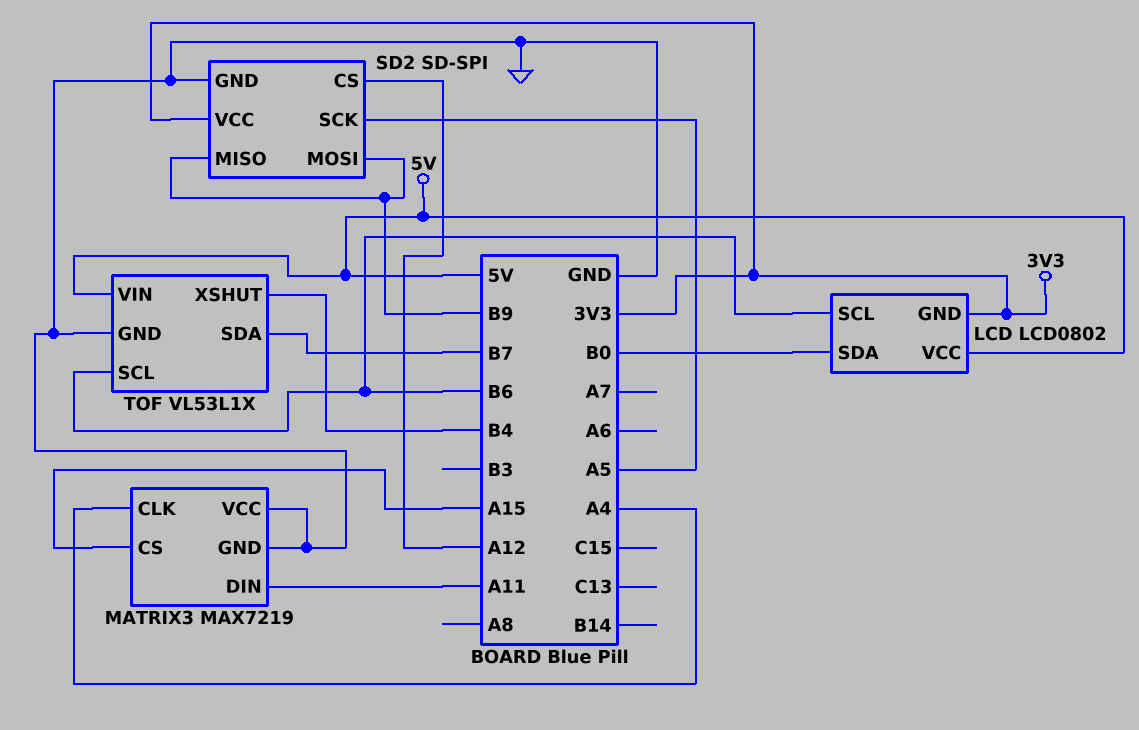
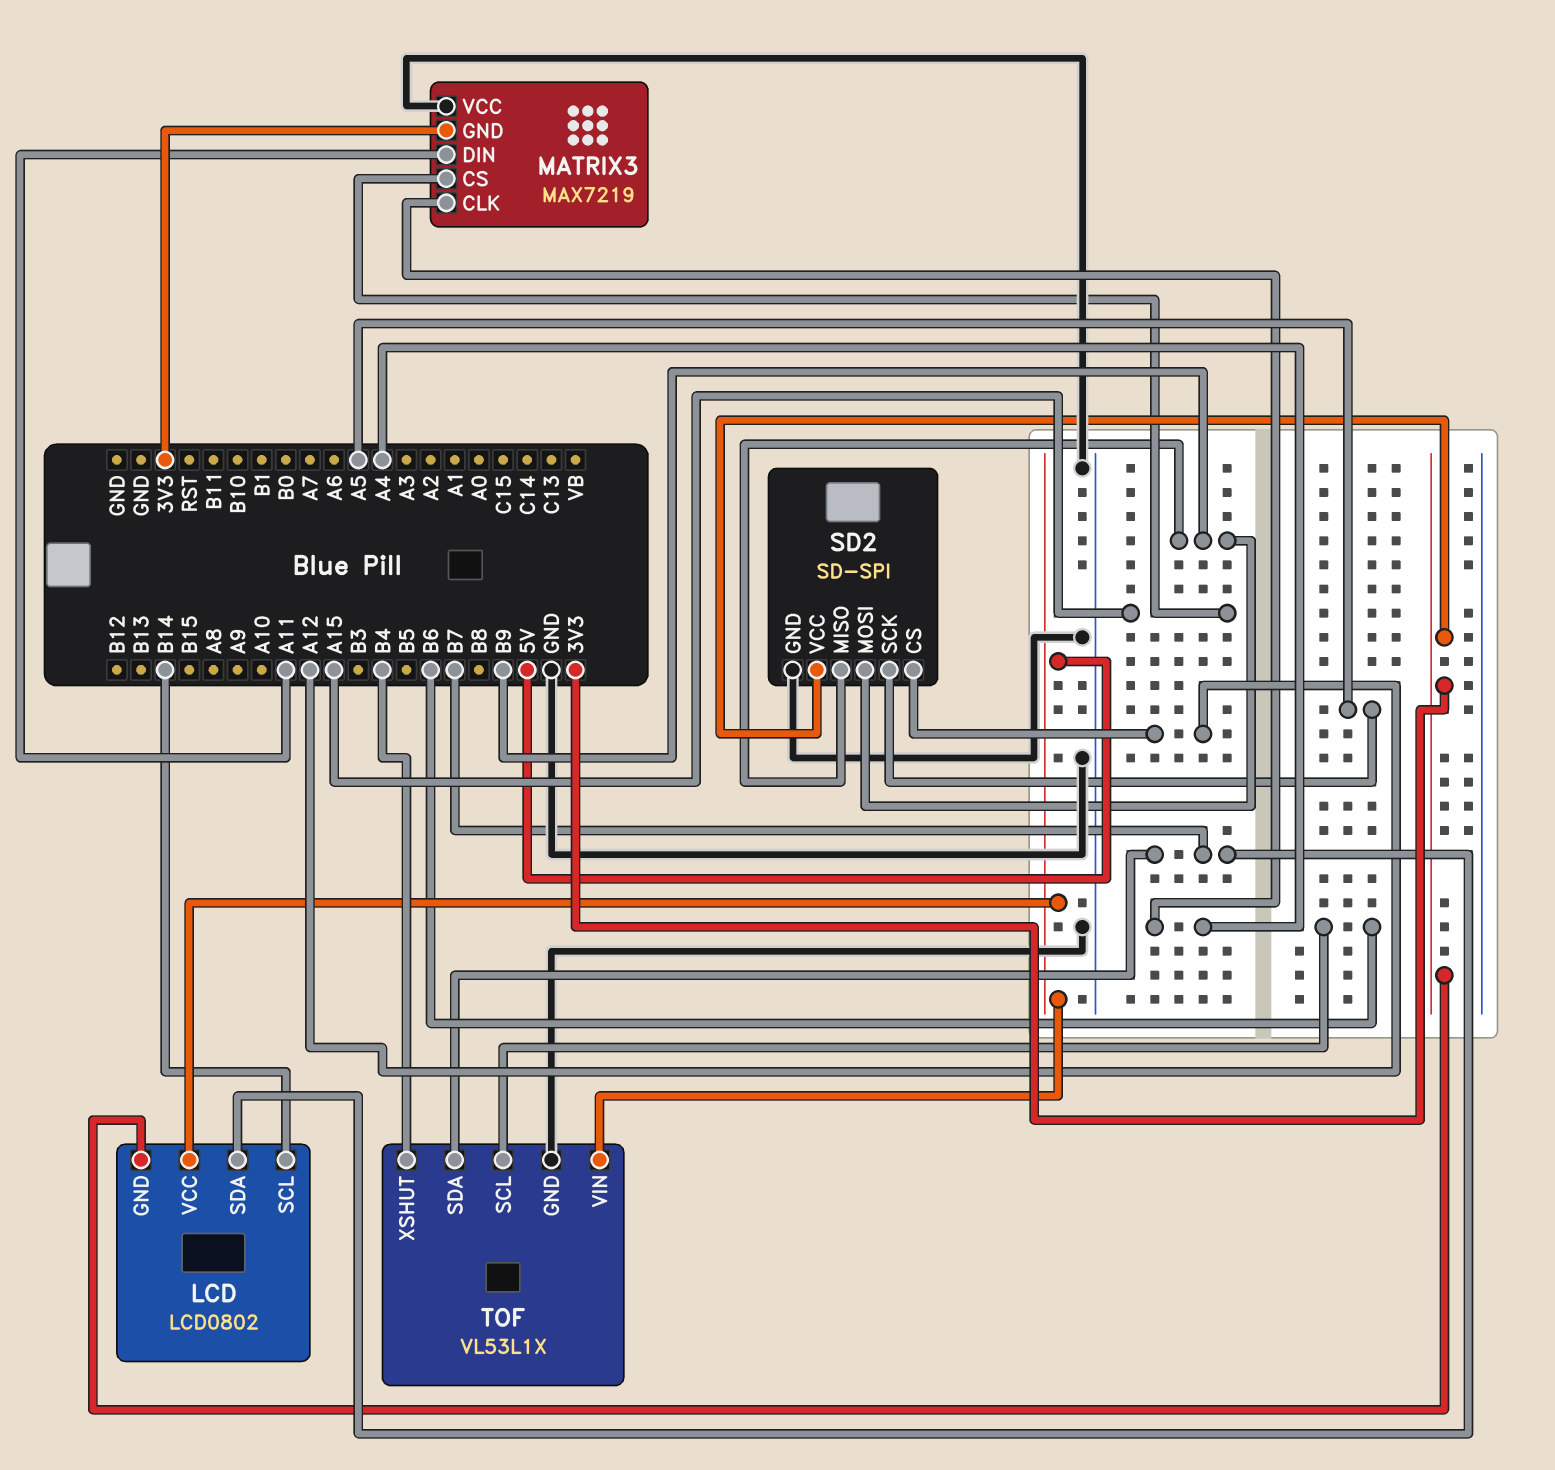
LCD pin SCL: B6 -> B14
LCD pin SDA: B0 -> B7
MATRIX3 pin GND: GND -> 3V3

